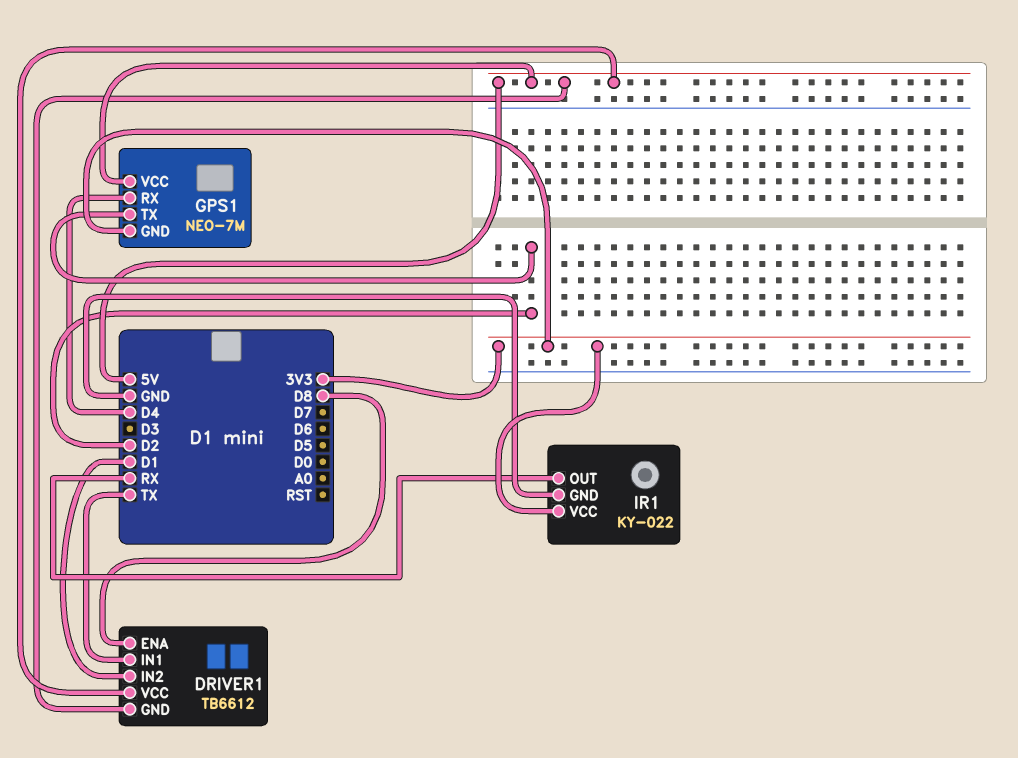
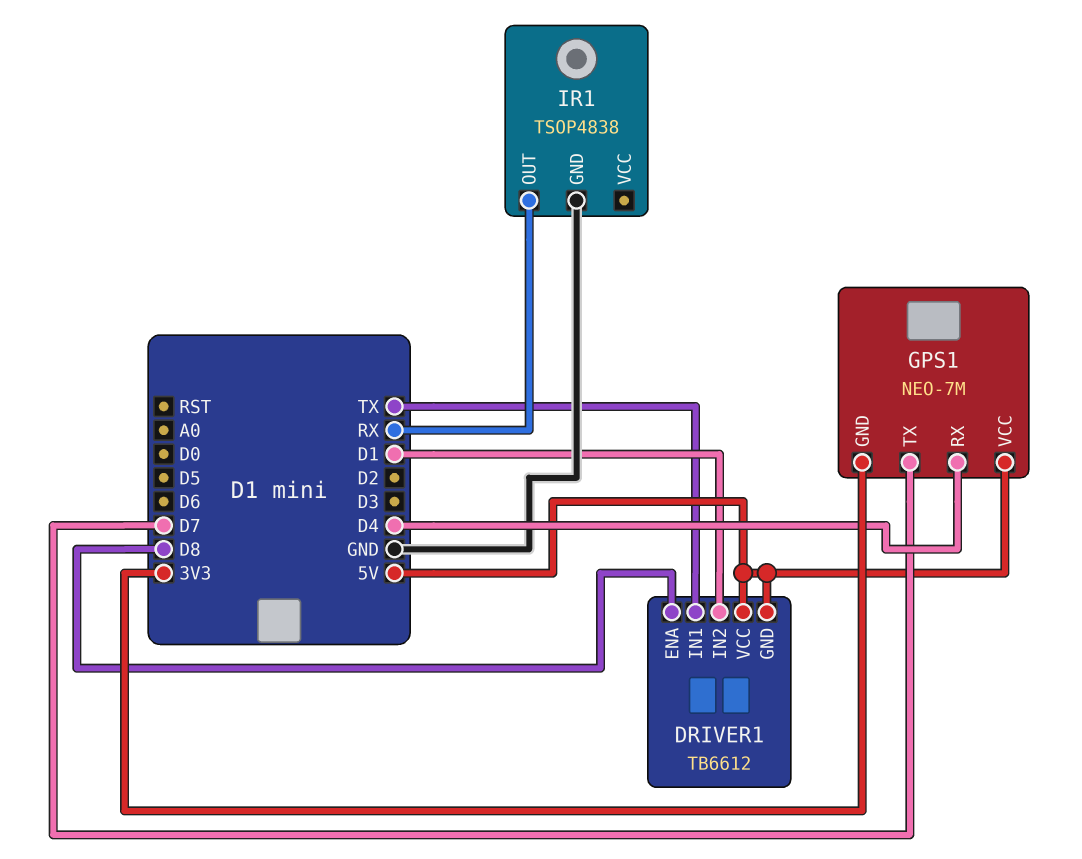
GPS1 pin TX: D2 -> D7
IR1: KY-022 -> TSOP4838
IR1 pin VCC: 3V3 -> none

